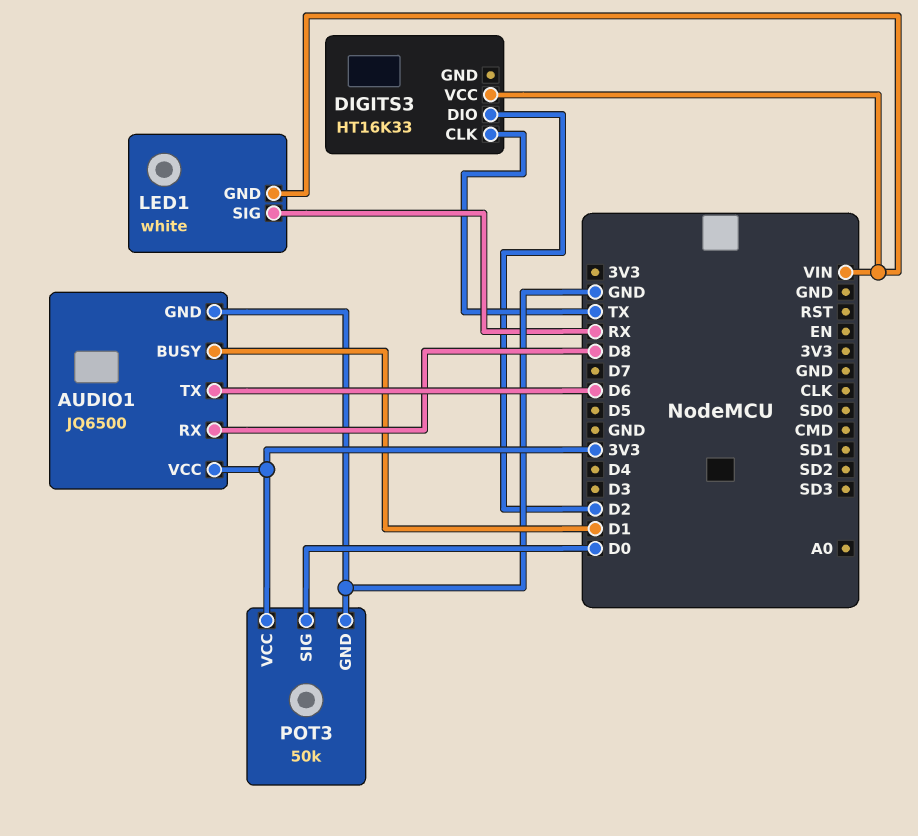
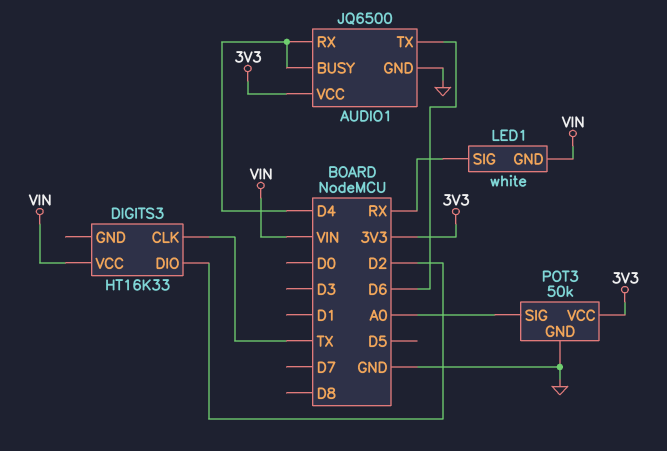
AUDIO1 pin BUSY: D1 -> D4
AUDIO1 pin RX: D8 -> D4
POT3 pin SIG: D0 -> A0

